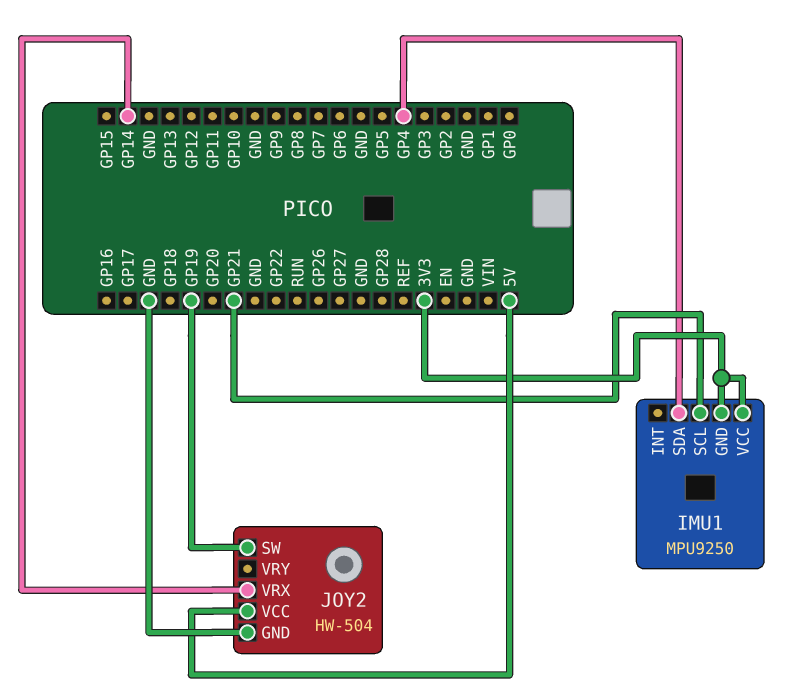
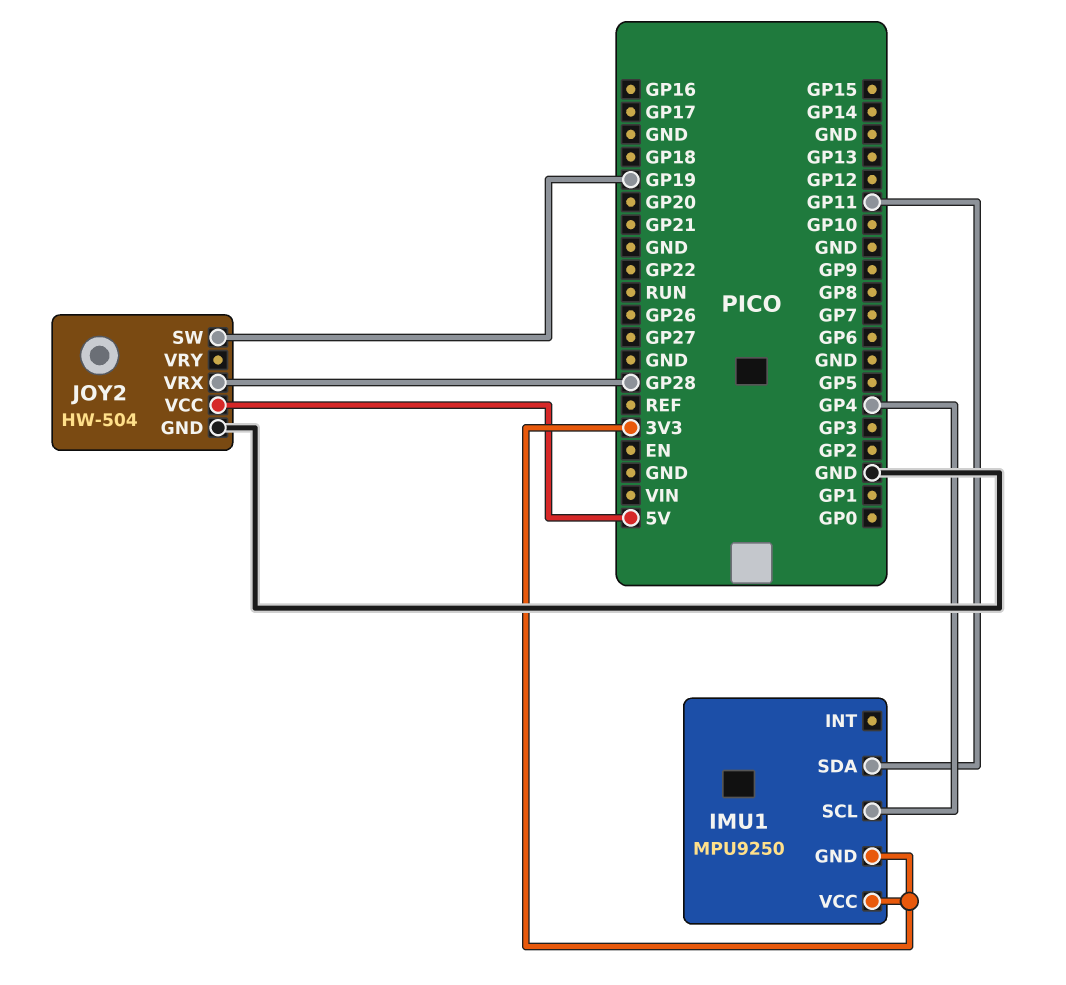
IMU1 pin SCL: GP21 -> GP4
IMU1 pin SDA: GP4 -> GP11
JOY2 pin VRX: GP14 -> GP28

